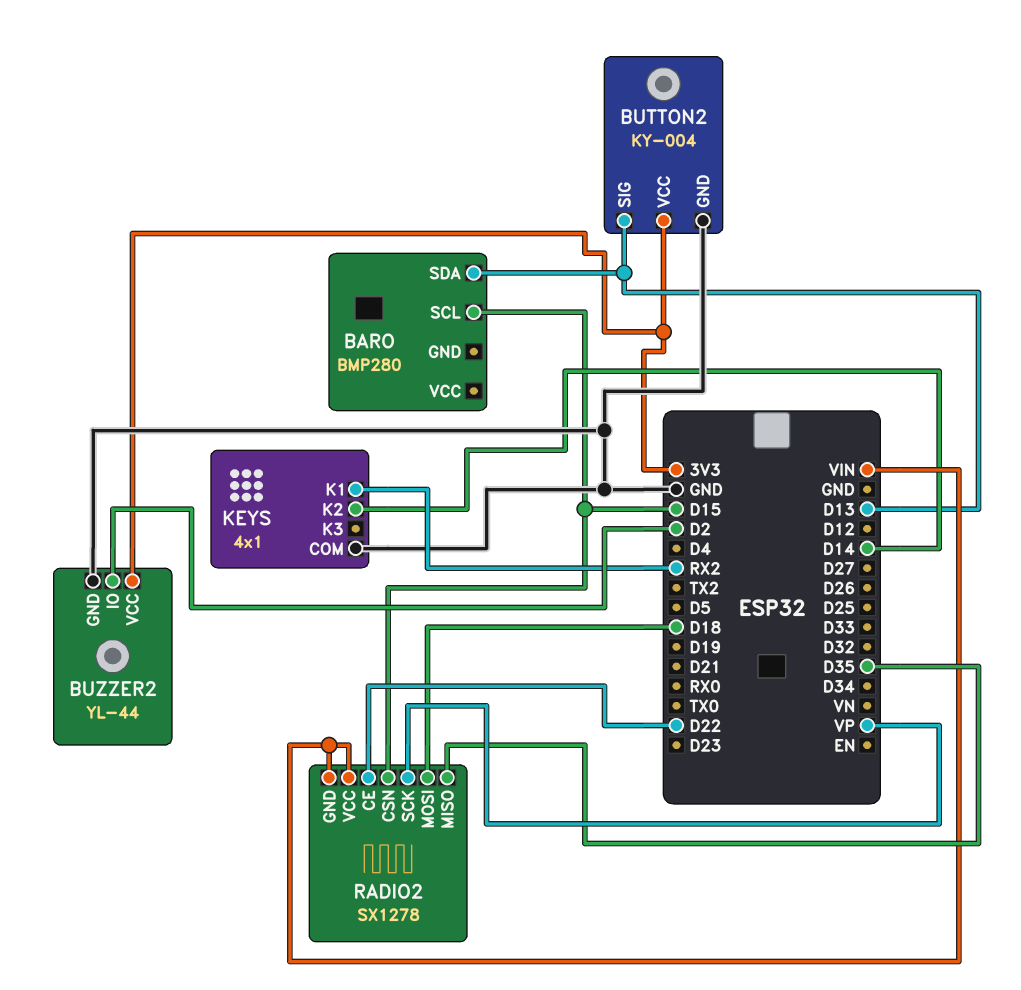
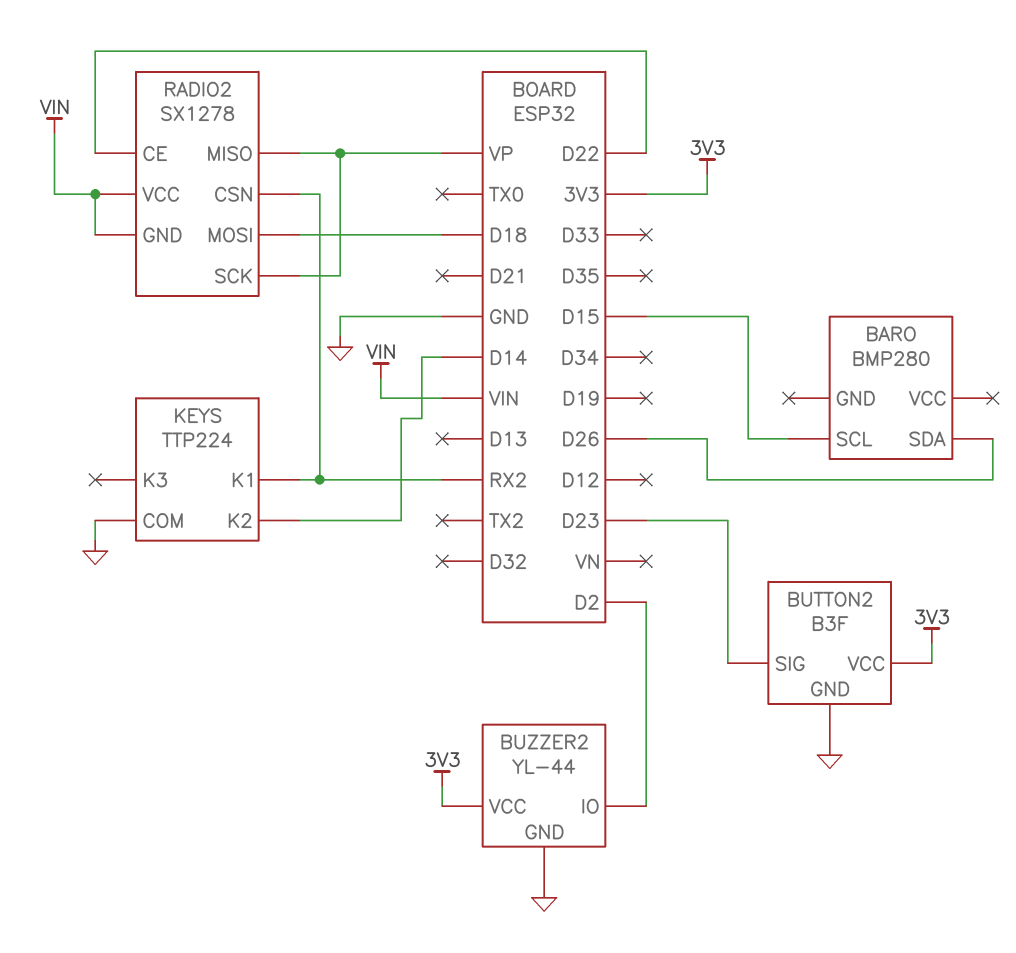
BARO pin SDA: D13 -> D26
BUTTON2: KY-004 -> B3F
BUTTON2 pin SIG: D13 -> D23
KEYS: 4x1 -> TTP224
RADIO2 pin CSN: D15 -> RX2
RADIO2 pin MISO: D35 -> VP

